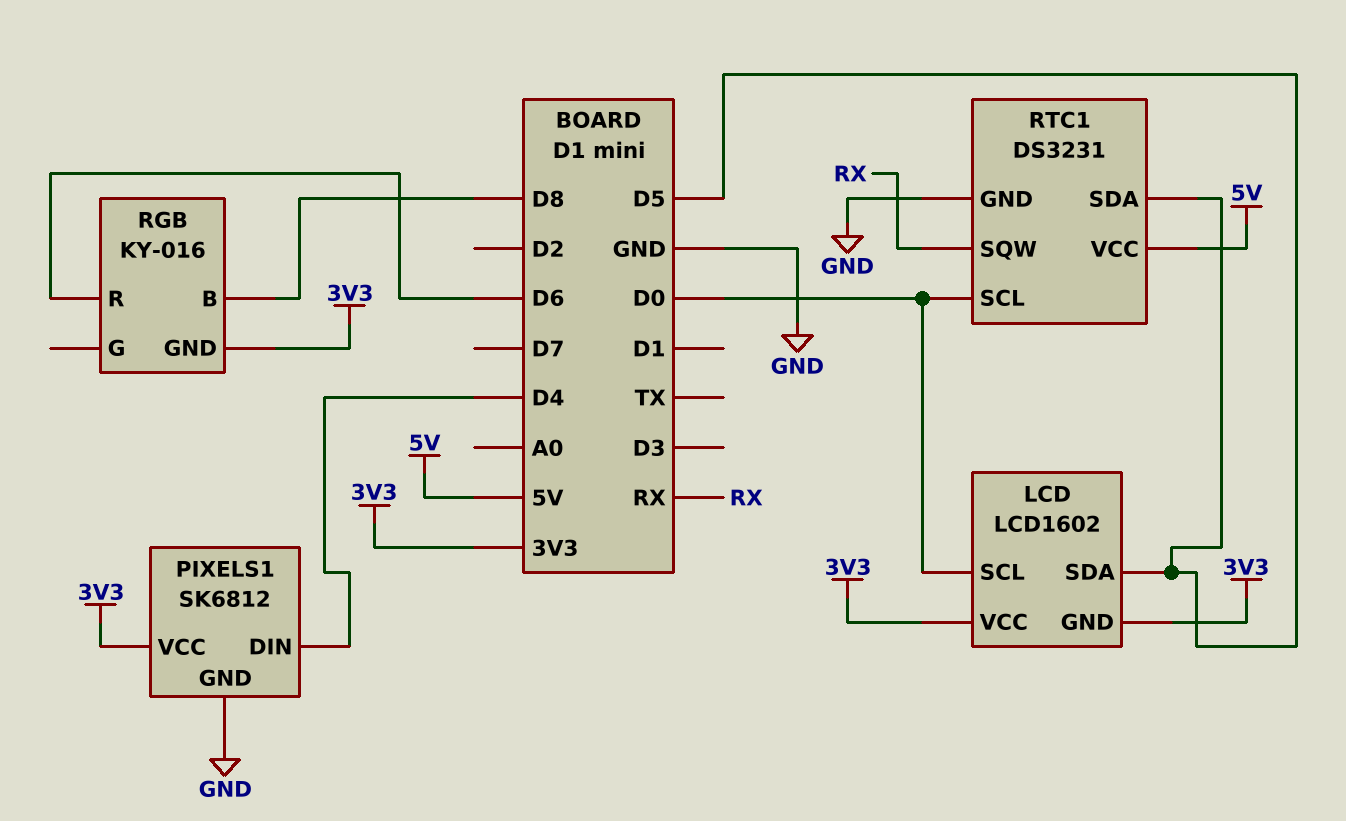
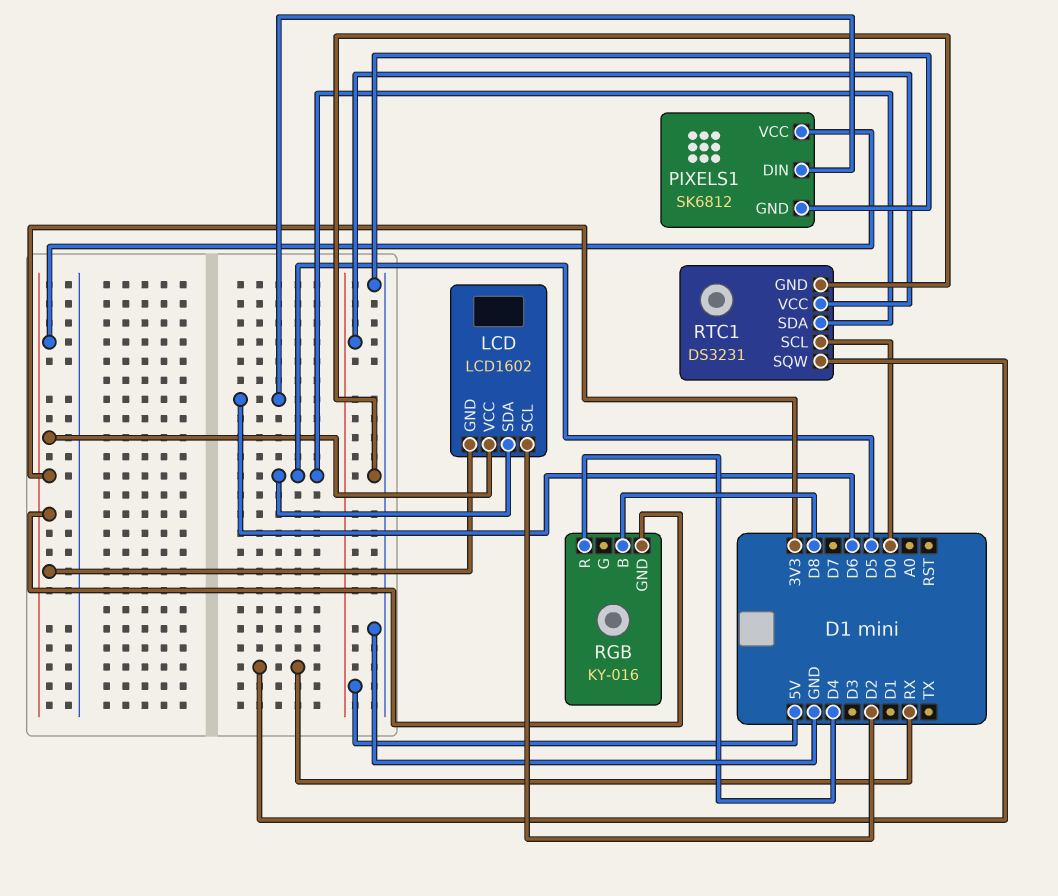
LCD pin SCL: D0 -> D2
PIXELS1 pin DIN: D4 -> D6
RGB pin R: D6 -> D4

